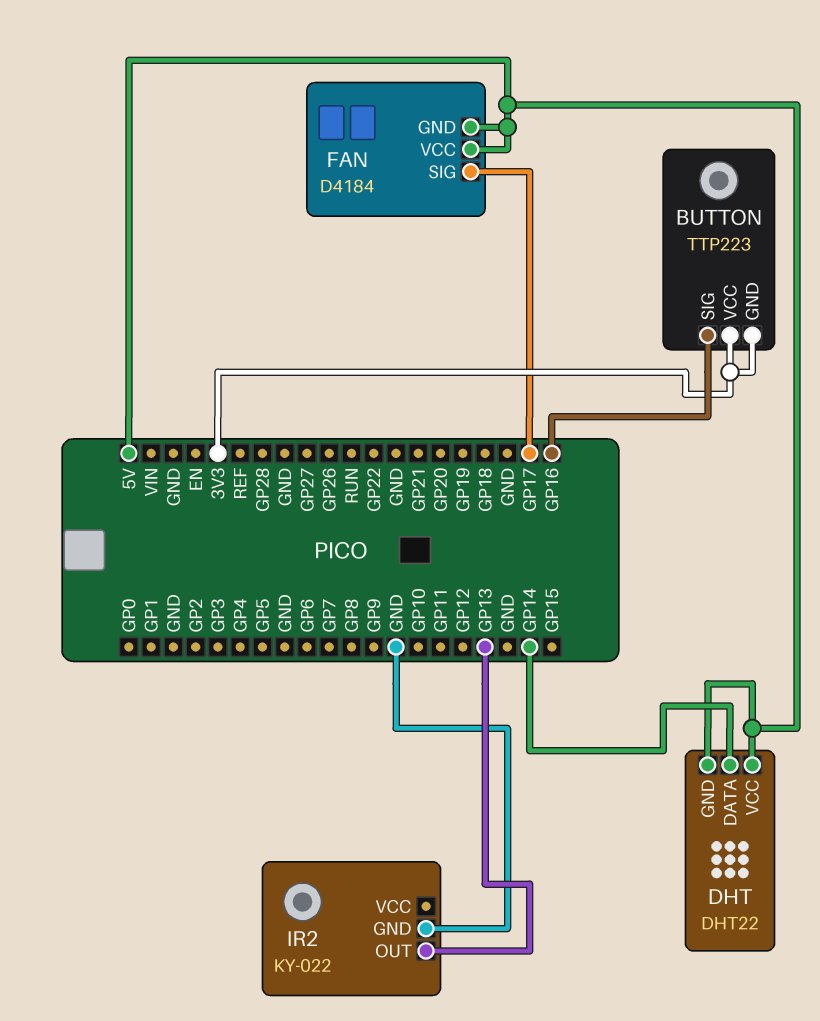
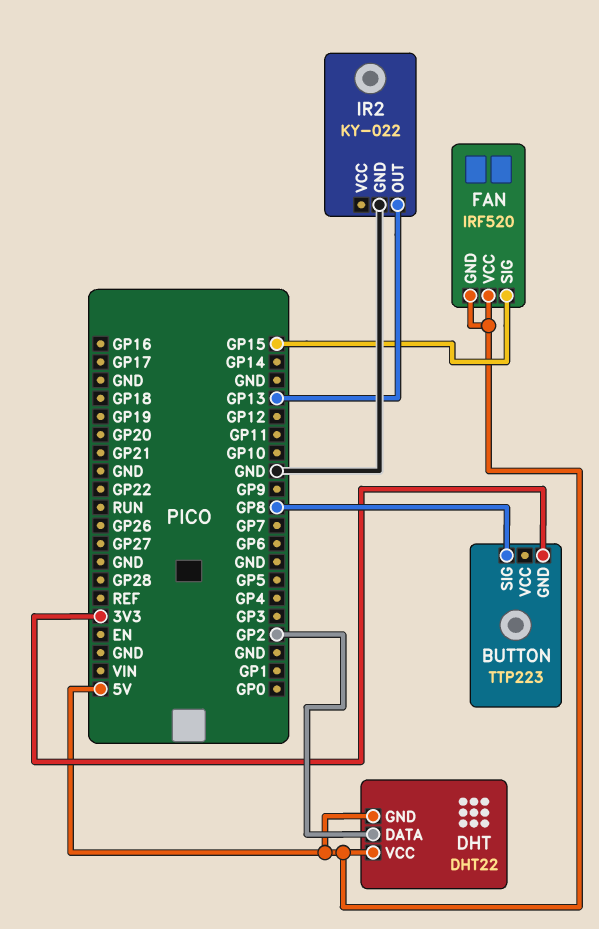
BUTTON pin SIG: GP16 -> GP8
BUTTON pin VCC: 3V3 -> none
DHT pin DATA: GP14 -> GP2
FAN: D4184 -> IRF520
FAN pin SIG: GP17 -> GP15

